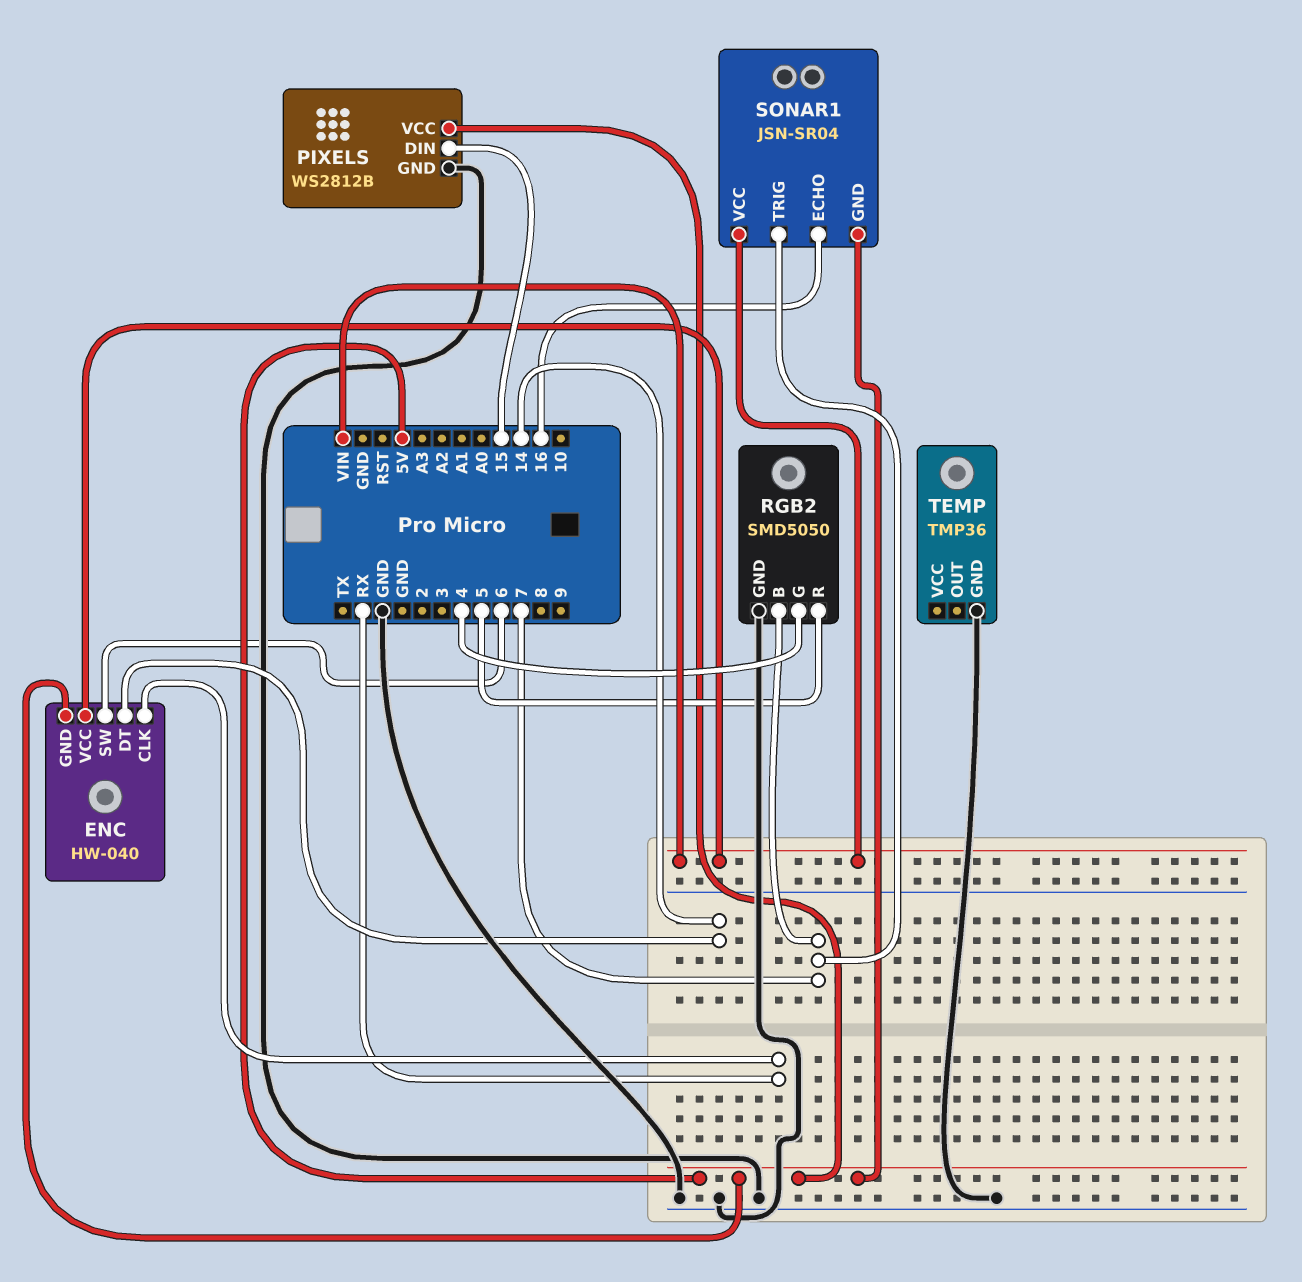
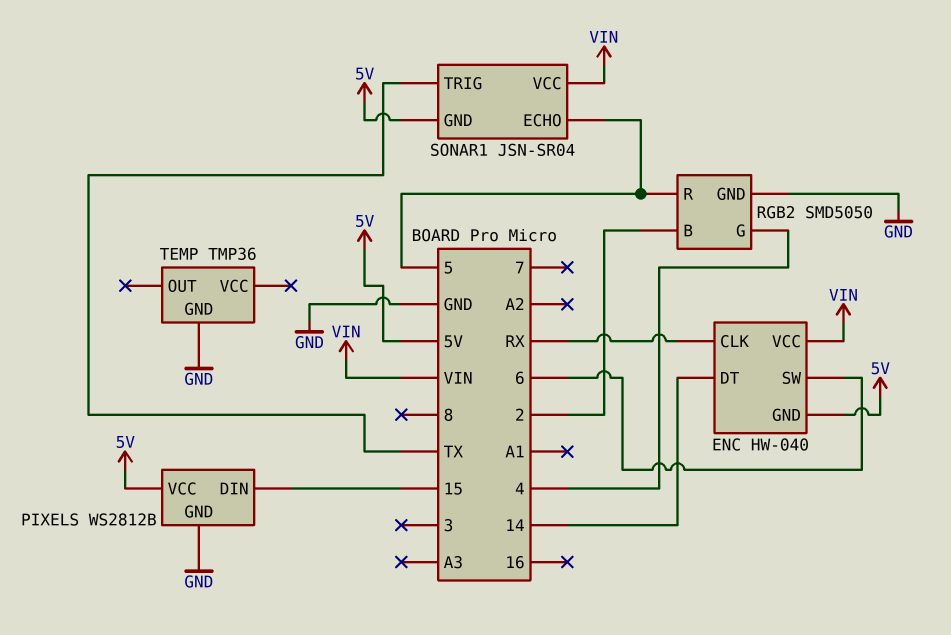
RGB2 pin B: 7 -> 2
SONAR1 pin ECHO: 16 -> 5
SONAR1 pin TRIG: 7 -> TX

